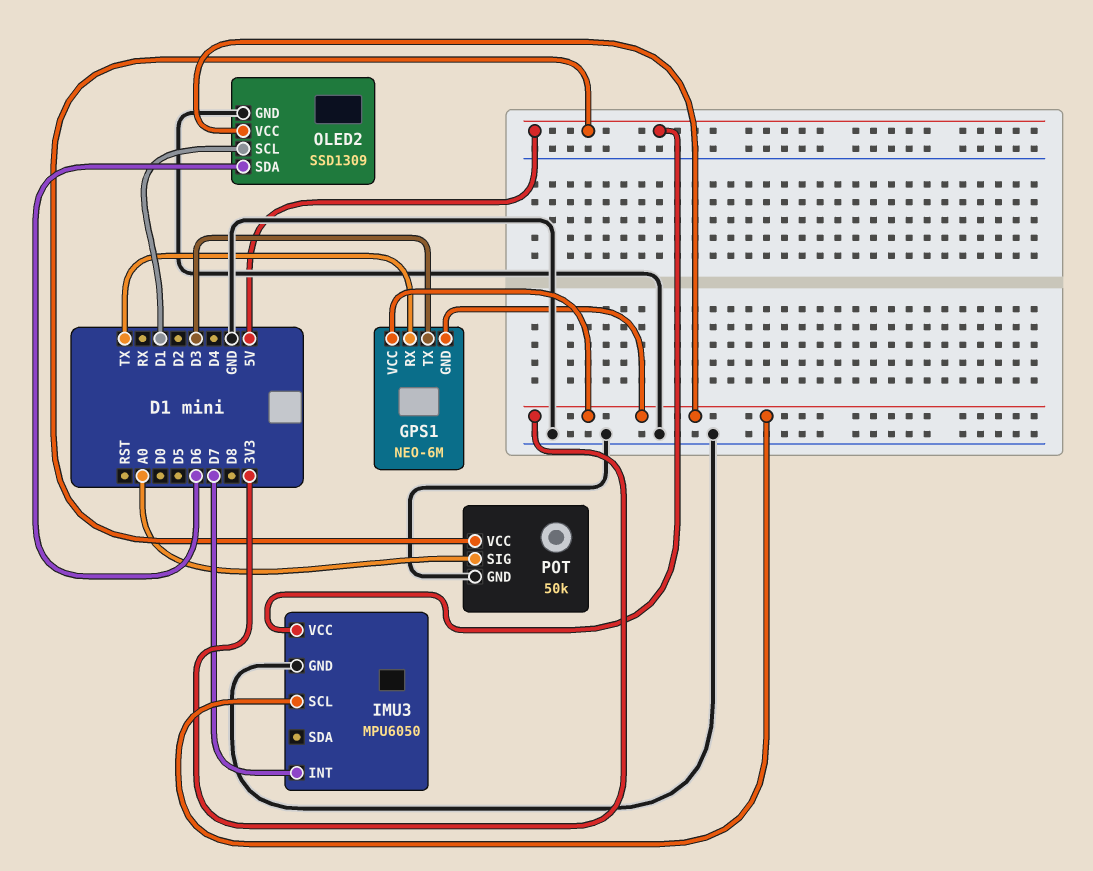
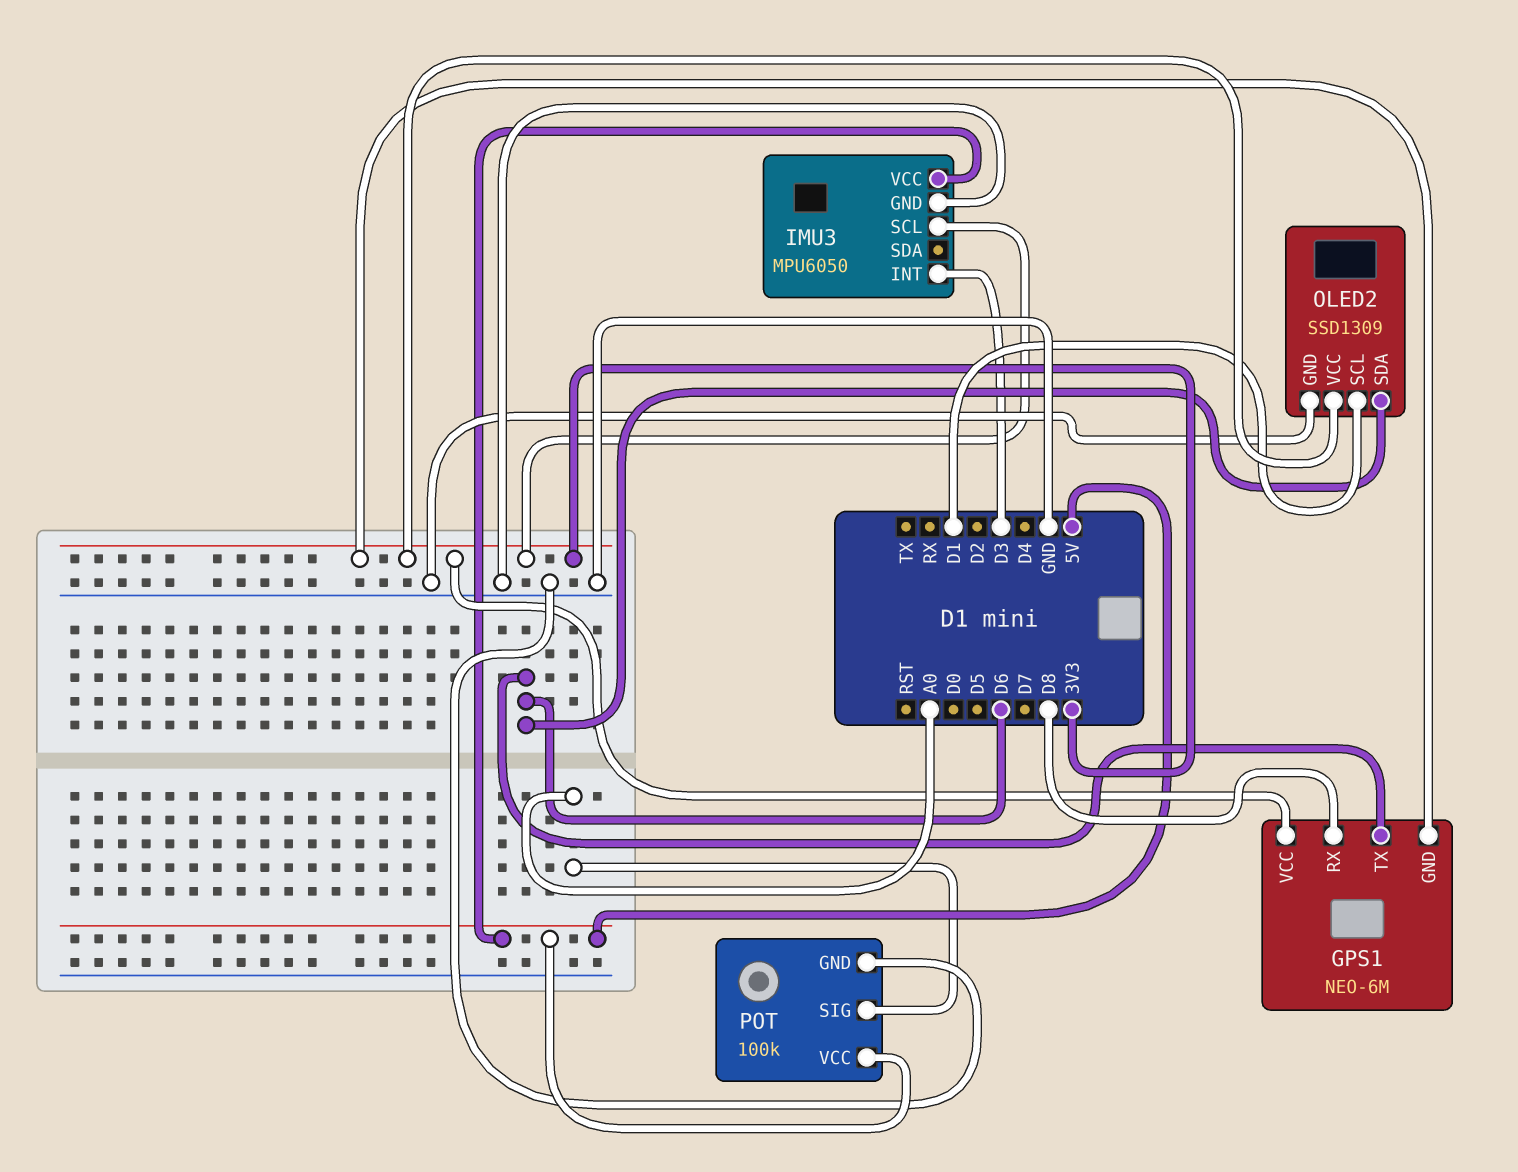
GPS1 pin RX: TX -> D8
GPS1 pin TX: D3 -> D6
IMU3 pin INT: D7 -> D3
POT: 50k -> 100k

